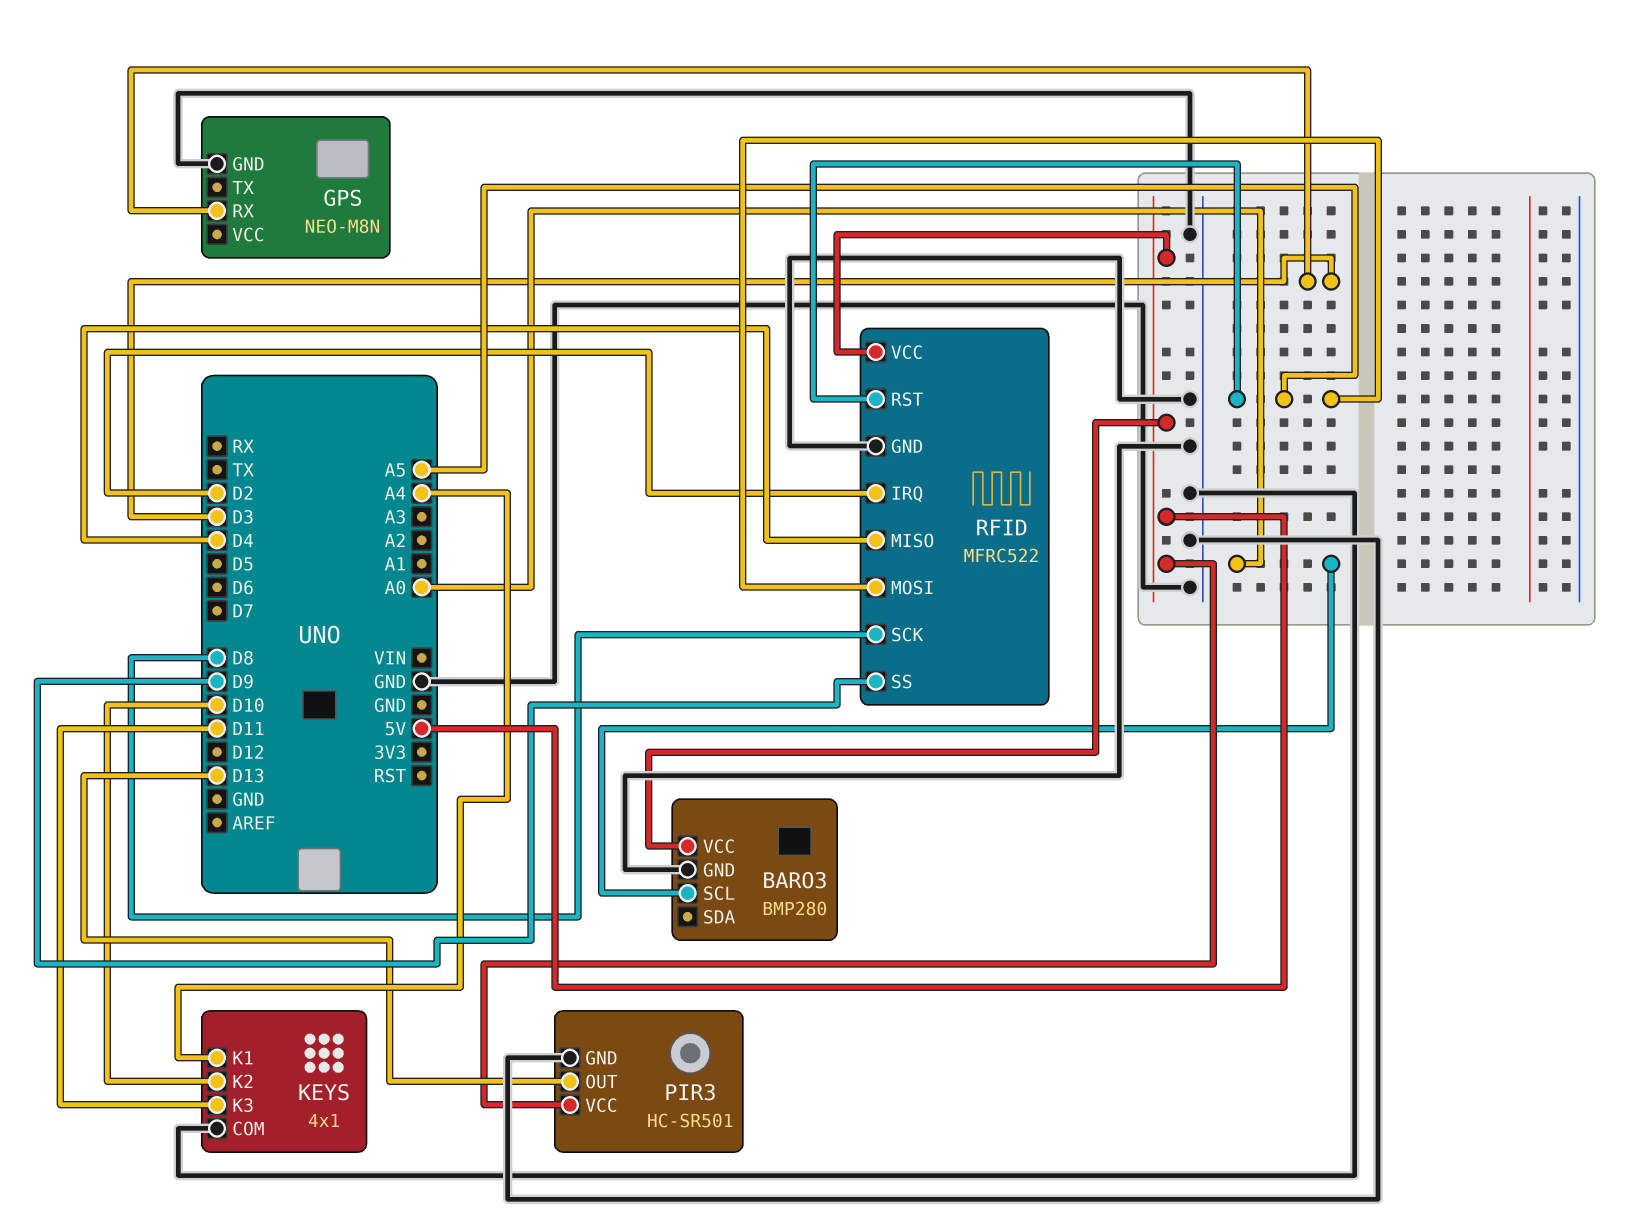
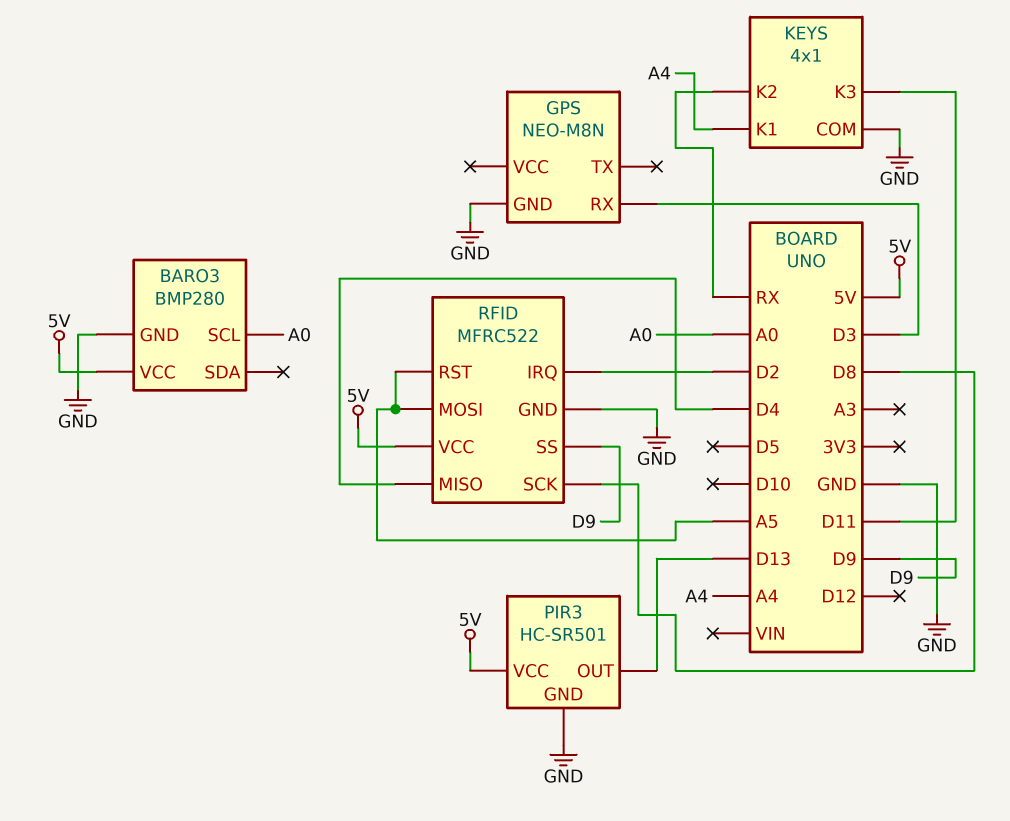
KEYS pin K2: D10 -> RX

